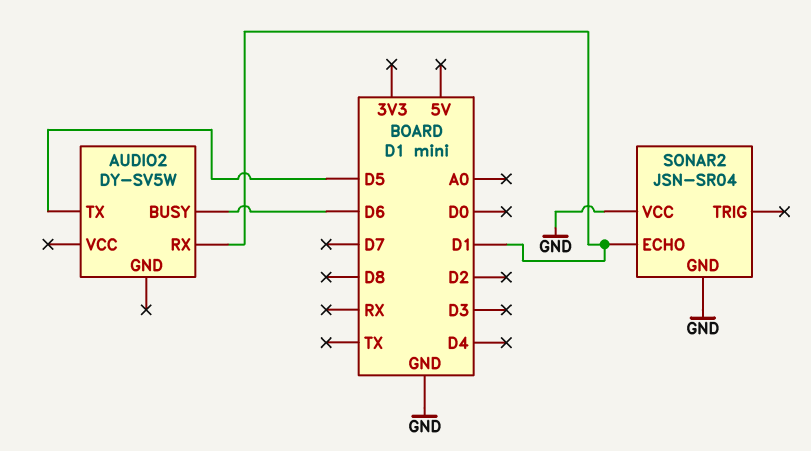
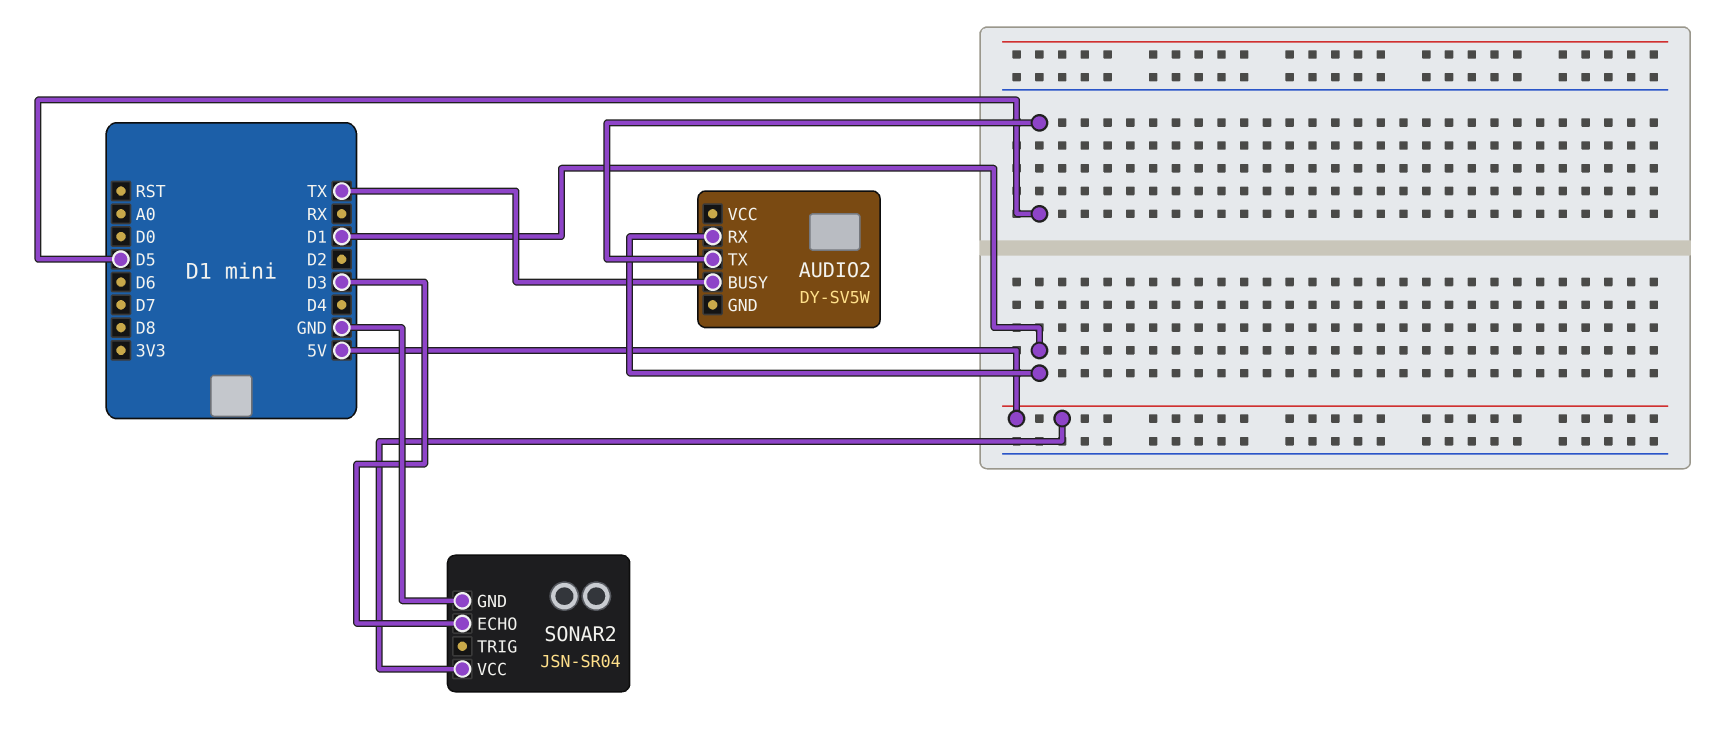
AUDIO2 pin BUSY: D6 -> TX
SONAR2 pin ECHO: D1 -> D3
SONAR2 pin VCC: GND -> 5V

